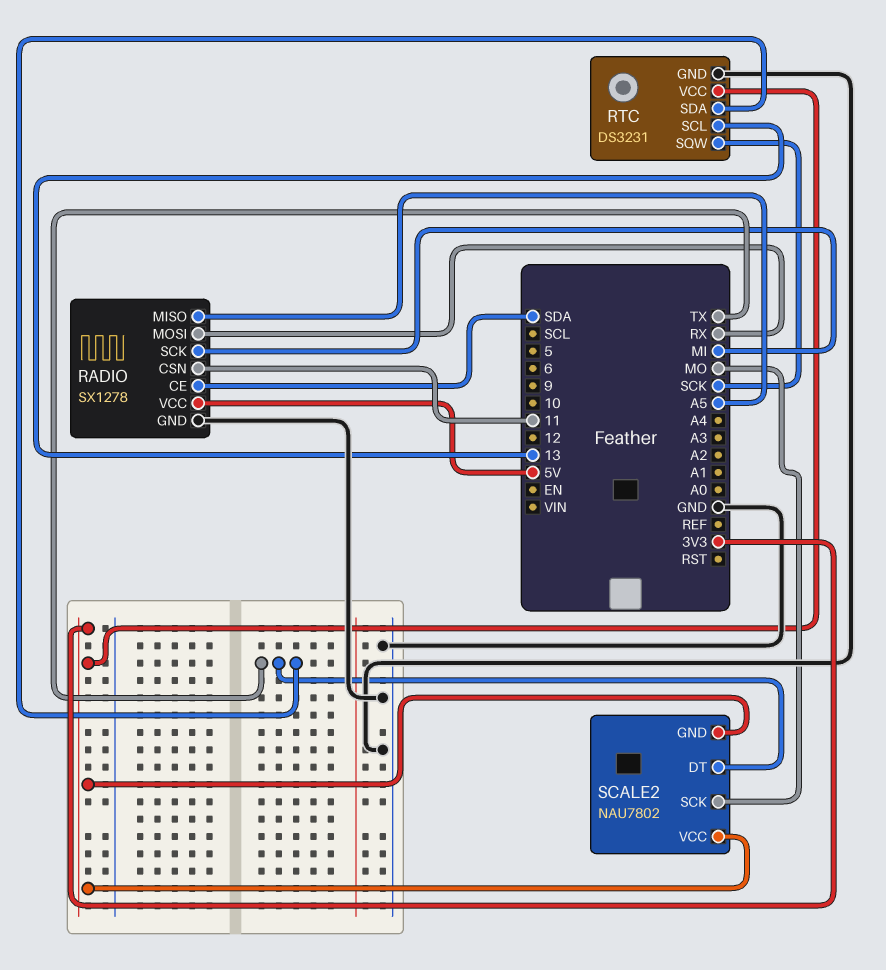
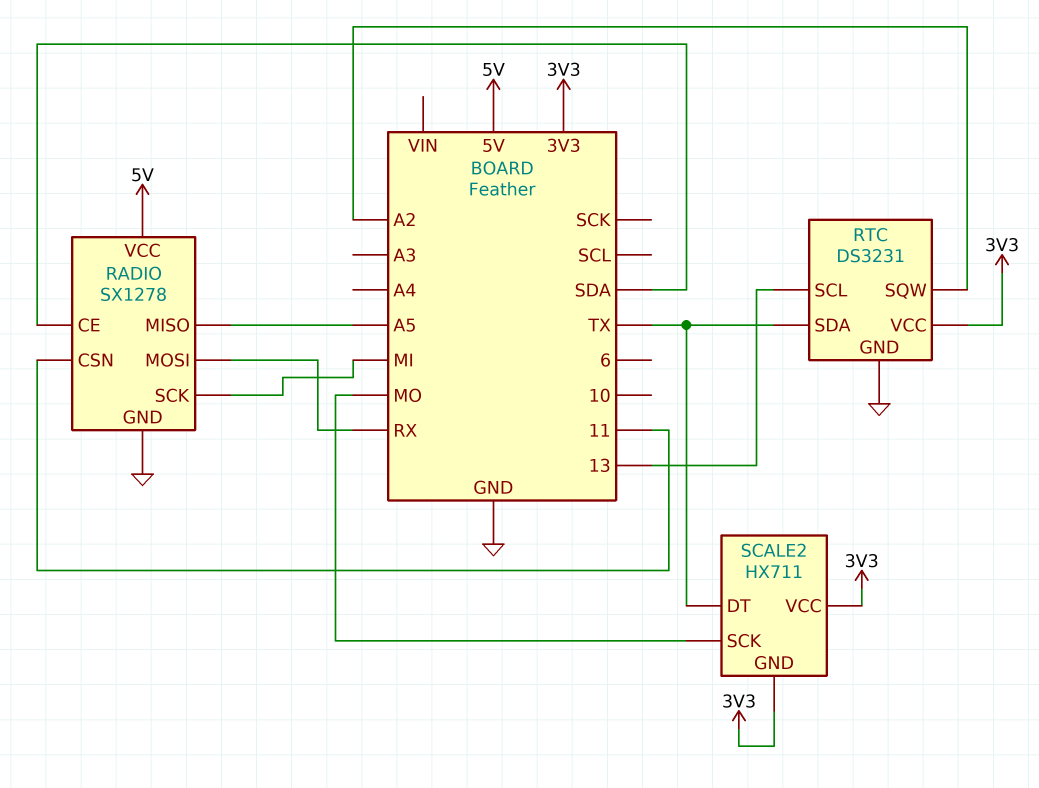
RTC pin SQW: SCK -> A2
SCALE2: NAU7802 -> HX711

